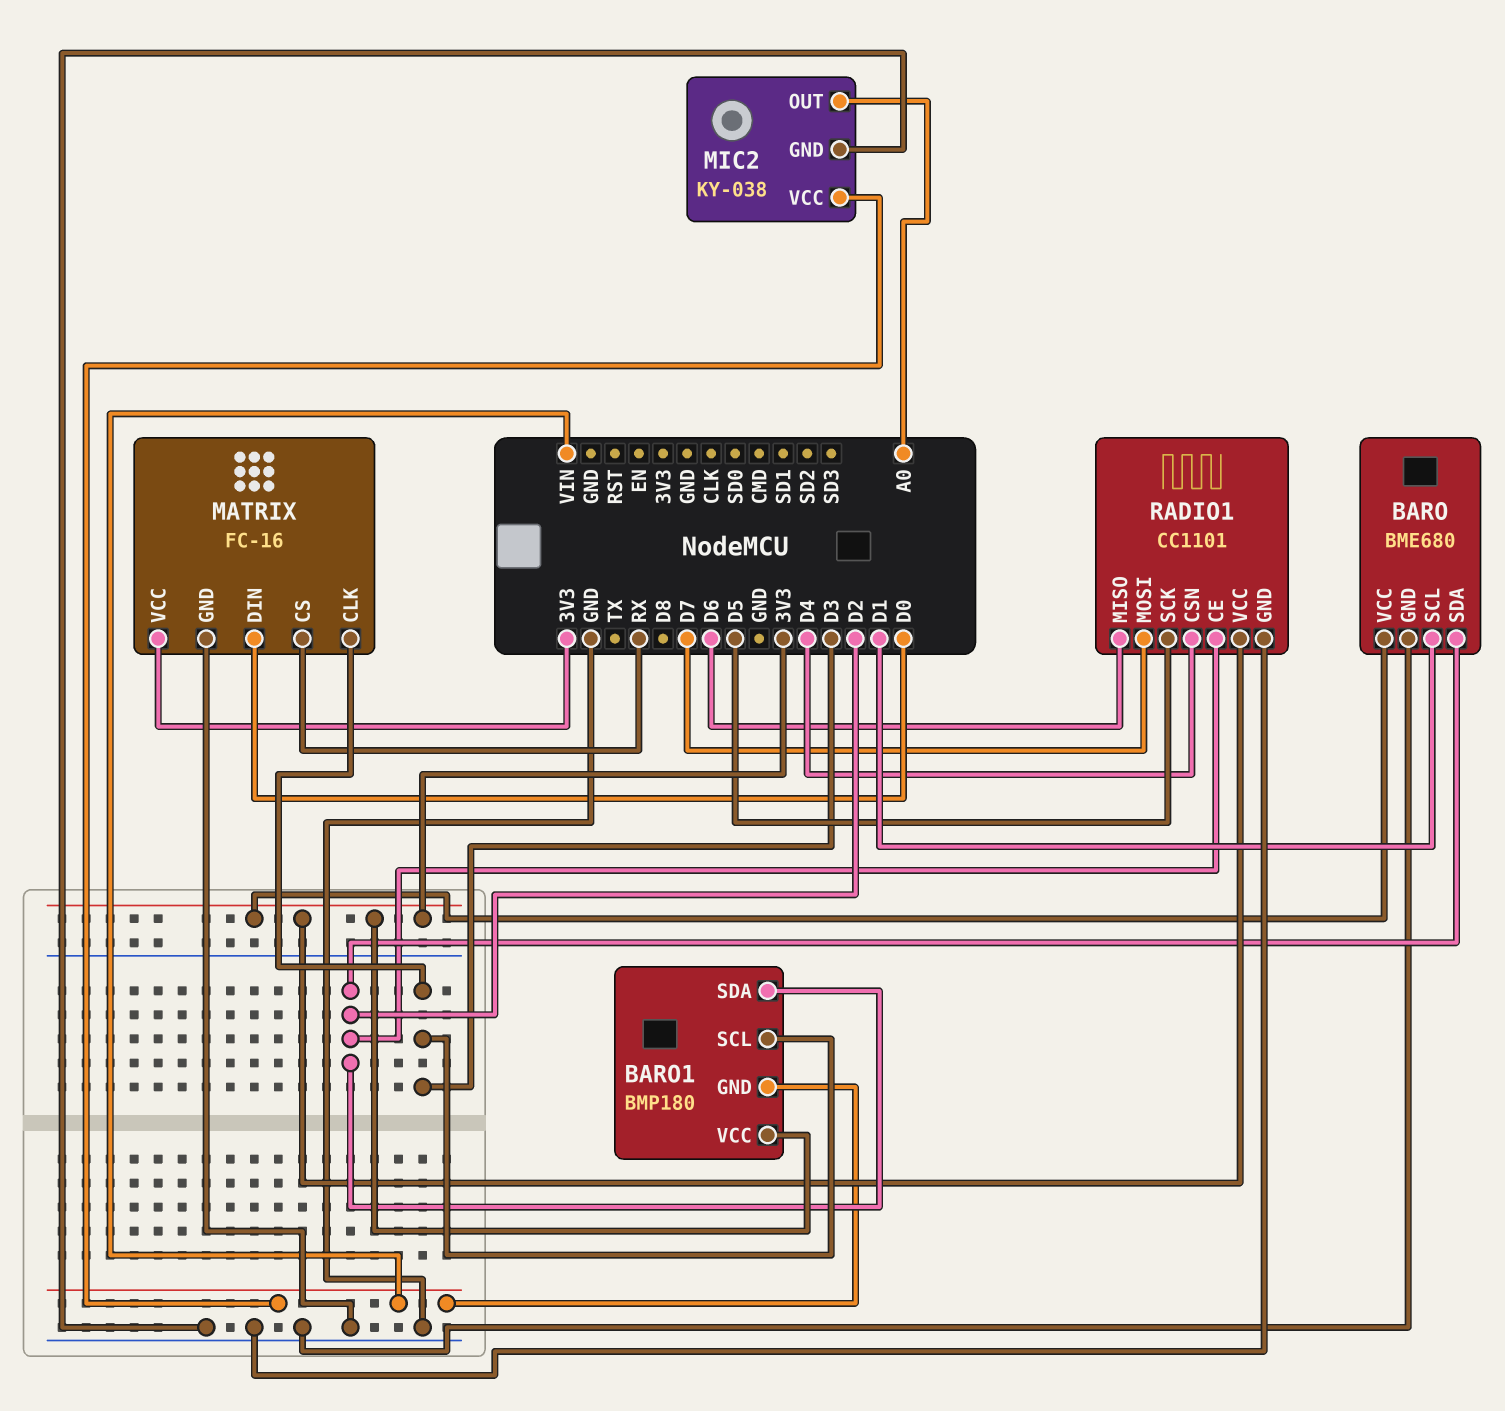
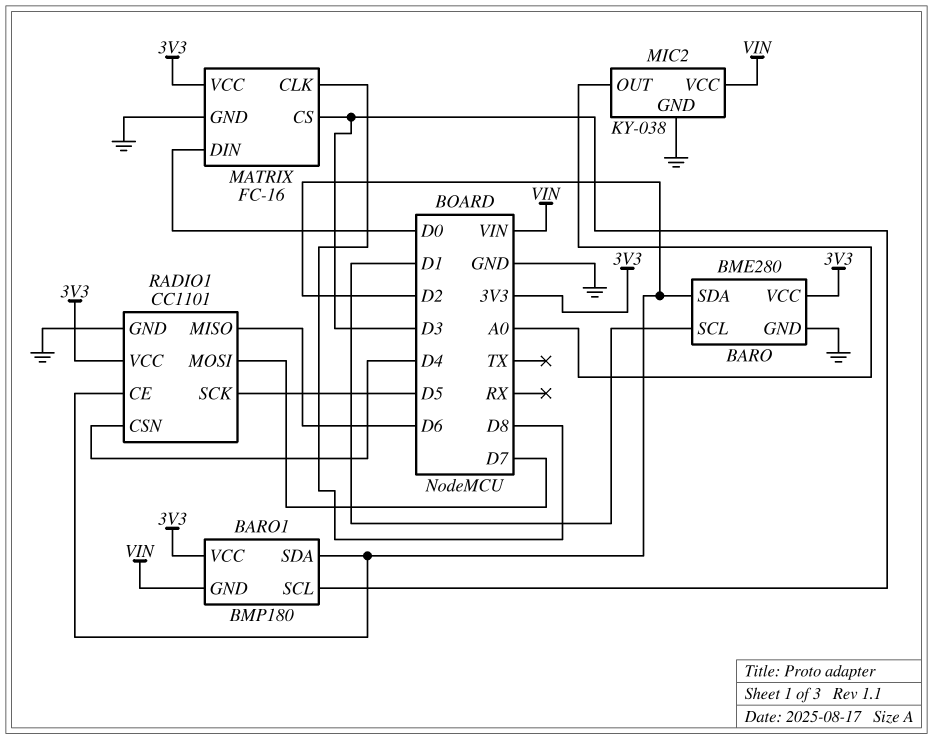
BARO: BME680 -> BME280
MATRIX pin CLK: D3 -> D8
MATRIX pin CS: RX -> D3

